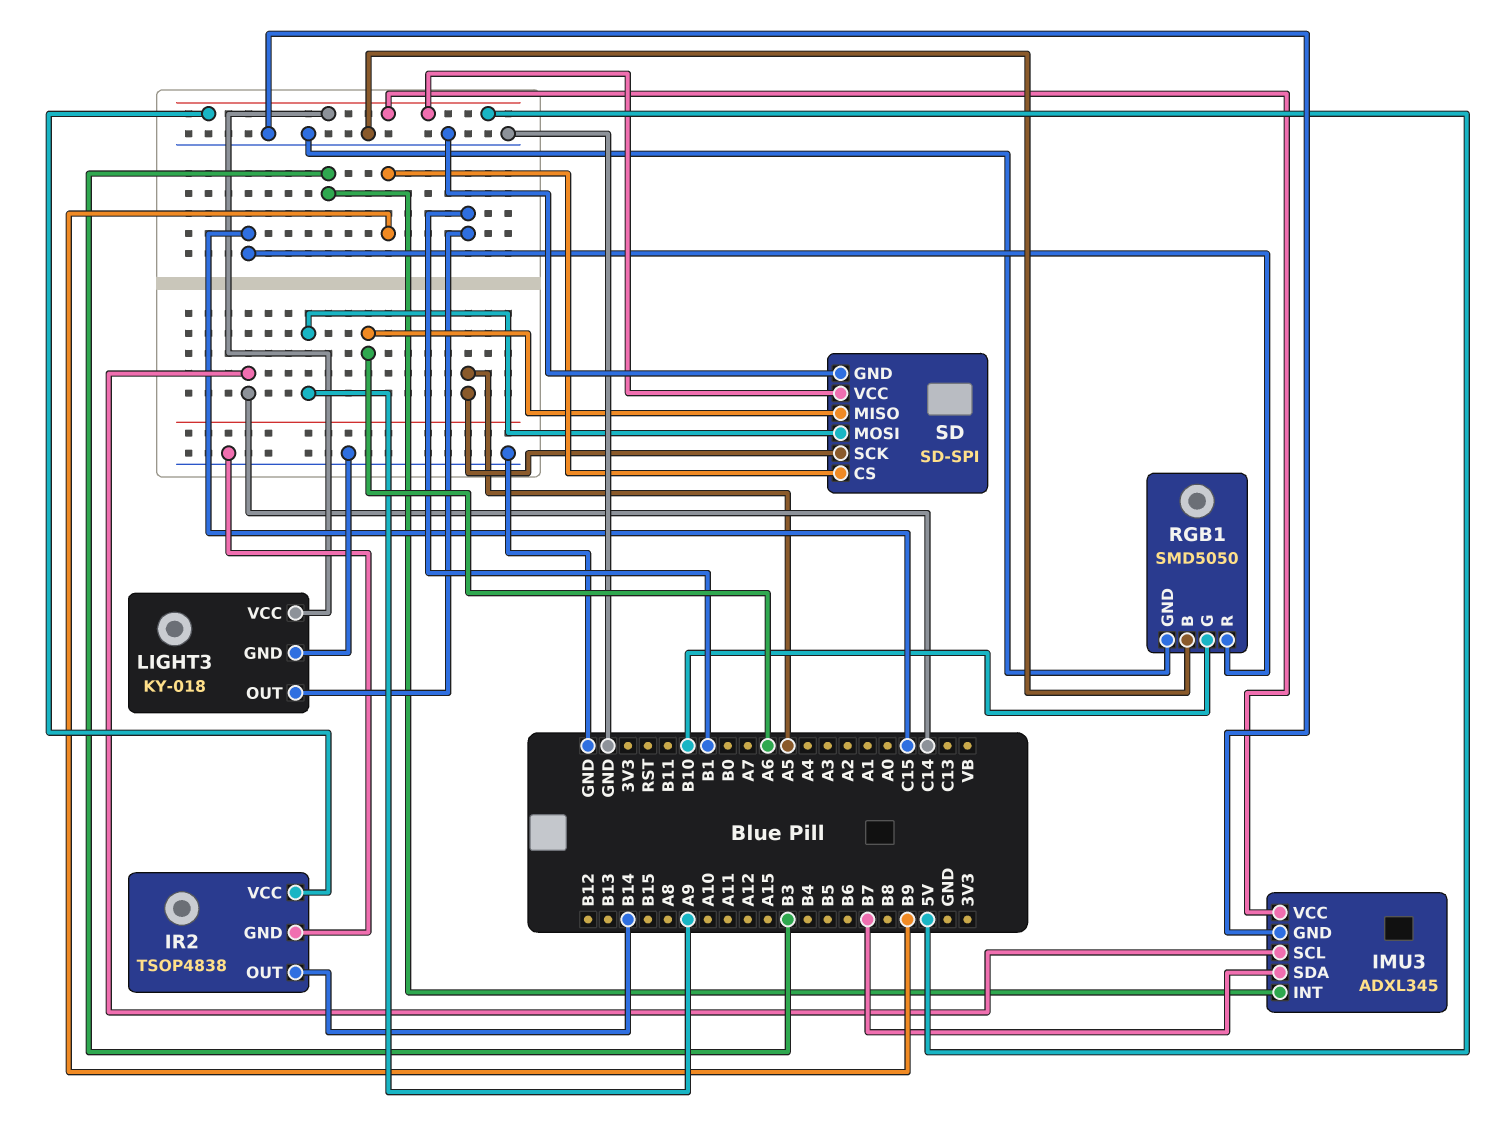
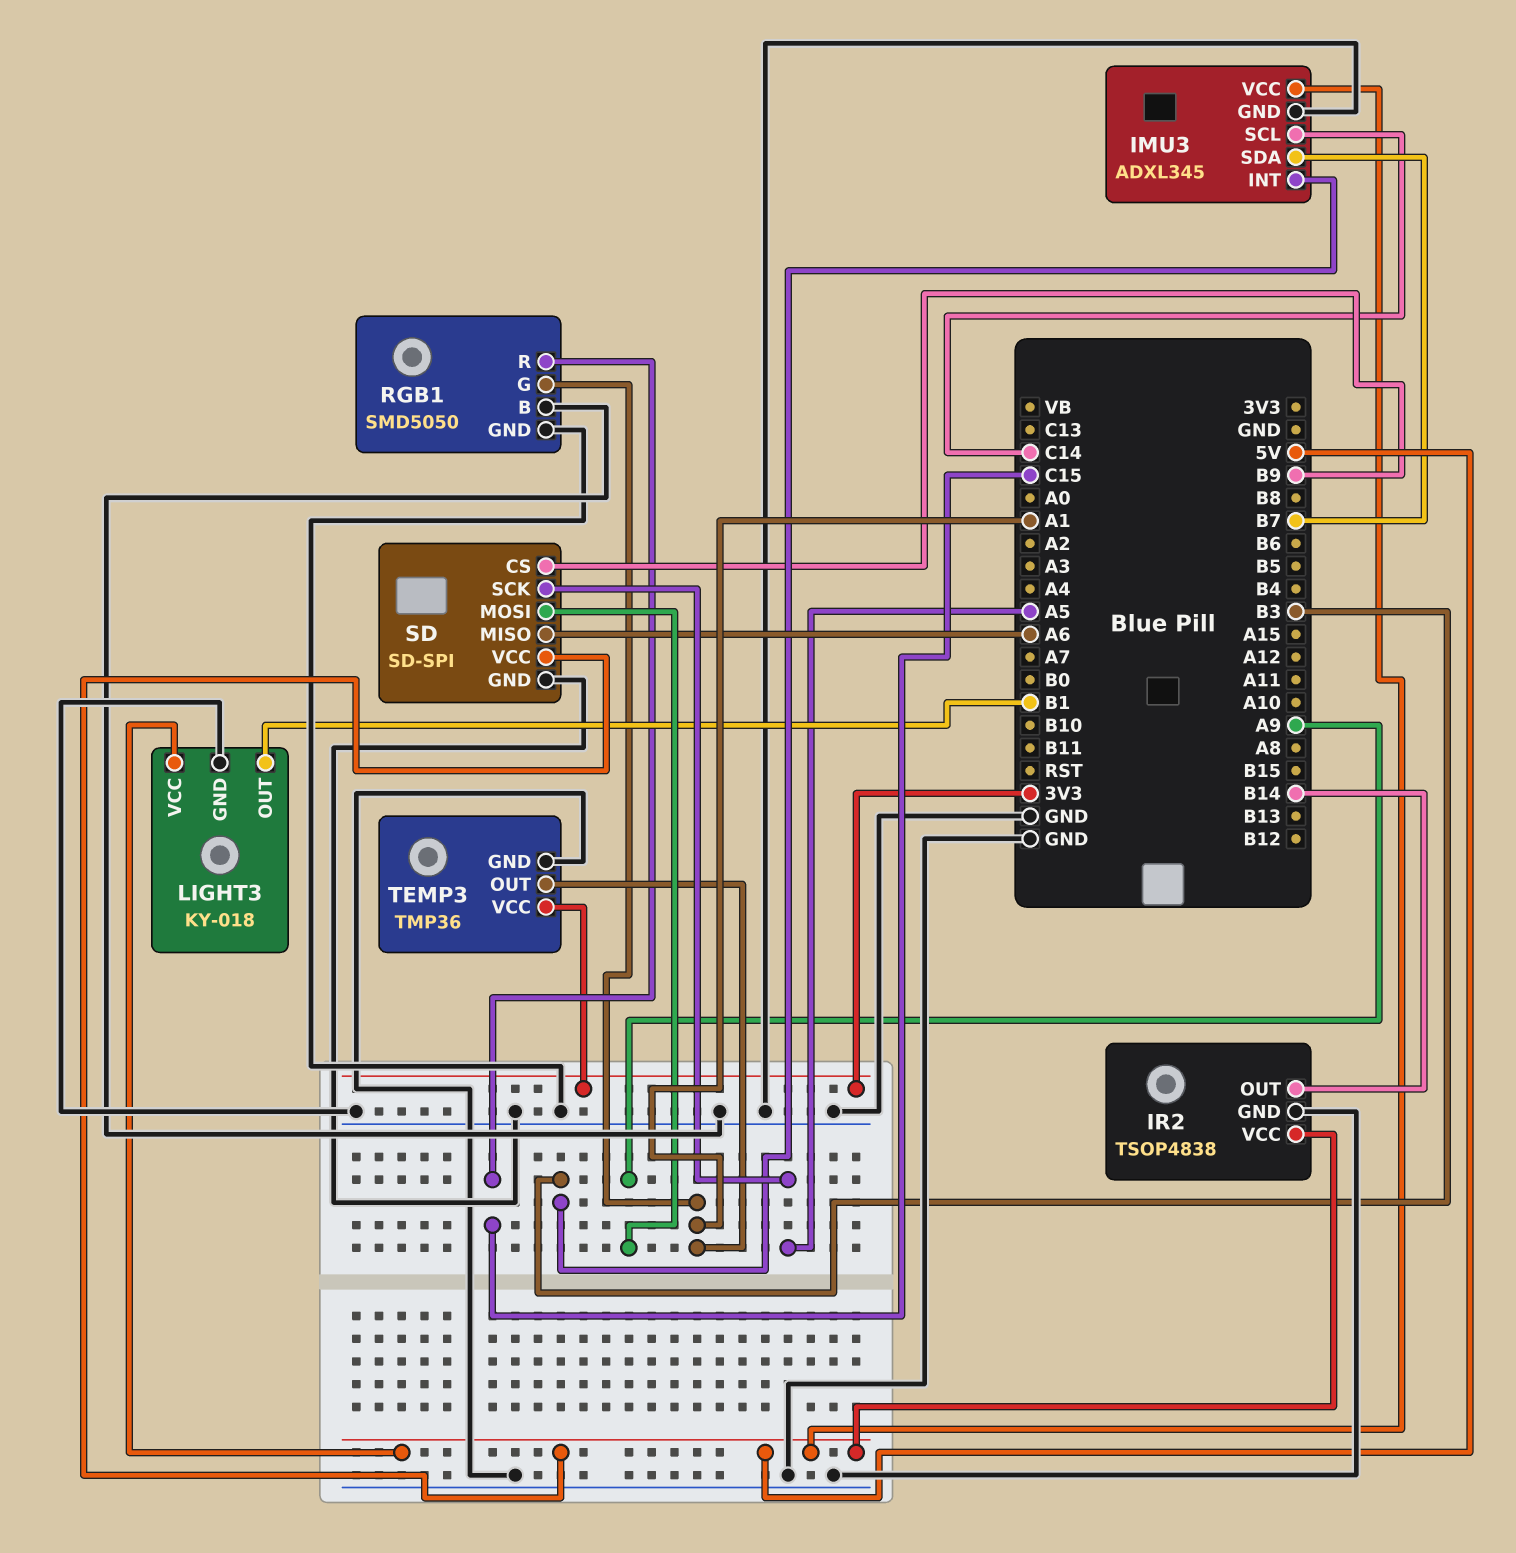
RGB1 pin G: B10 -> A1
TEMP3: none -> TMP36
TEMP3 pin GND: none -> GND
TEMP3 pin OUT: none -> A1
TEMP3 pin VCC: none -> 3V3

